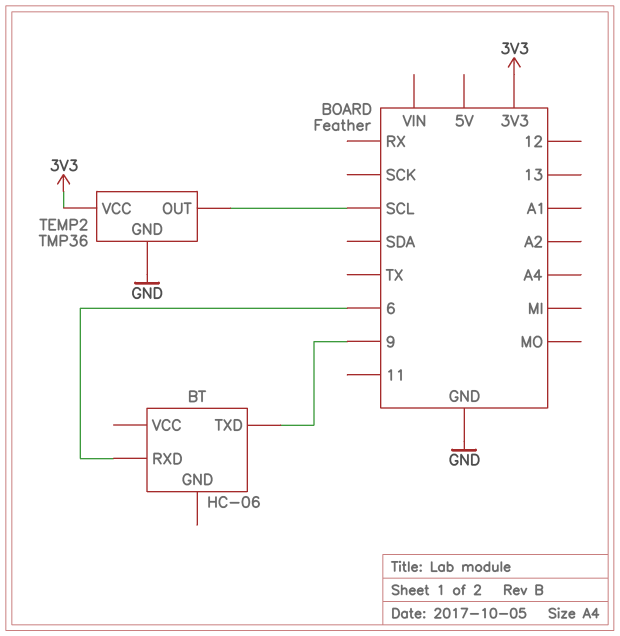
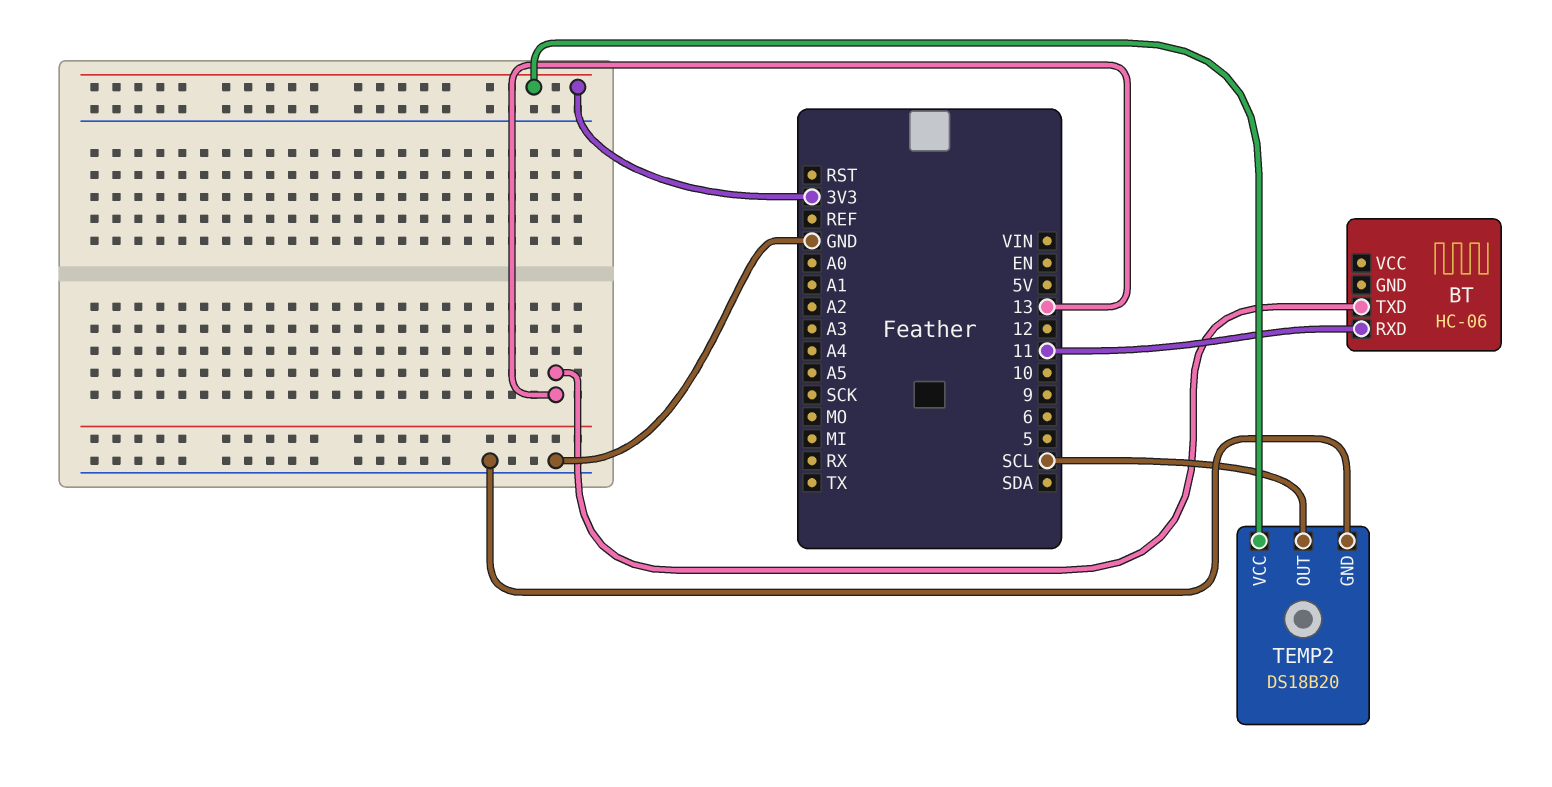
BT pin RXD: 6 -> 11
BT pin TXD: 9 -> 13
TEMP2: TMP36 -> DS18B20

